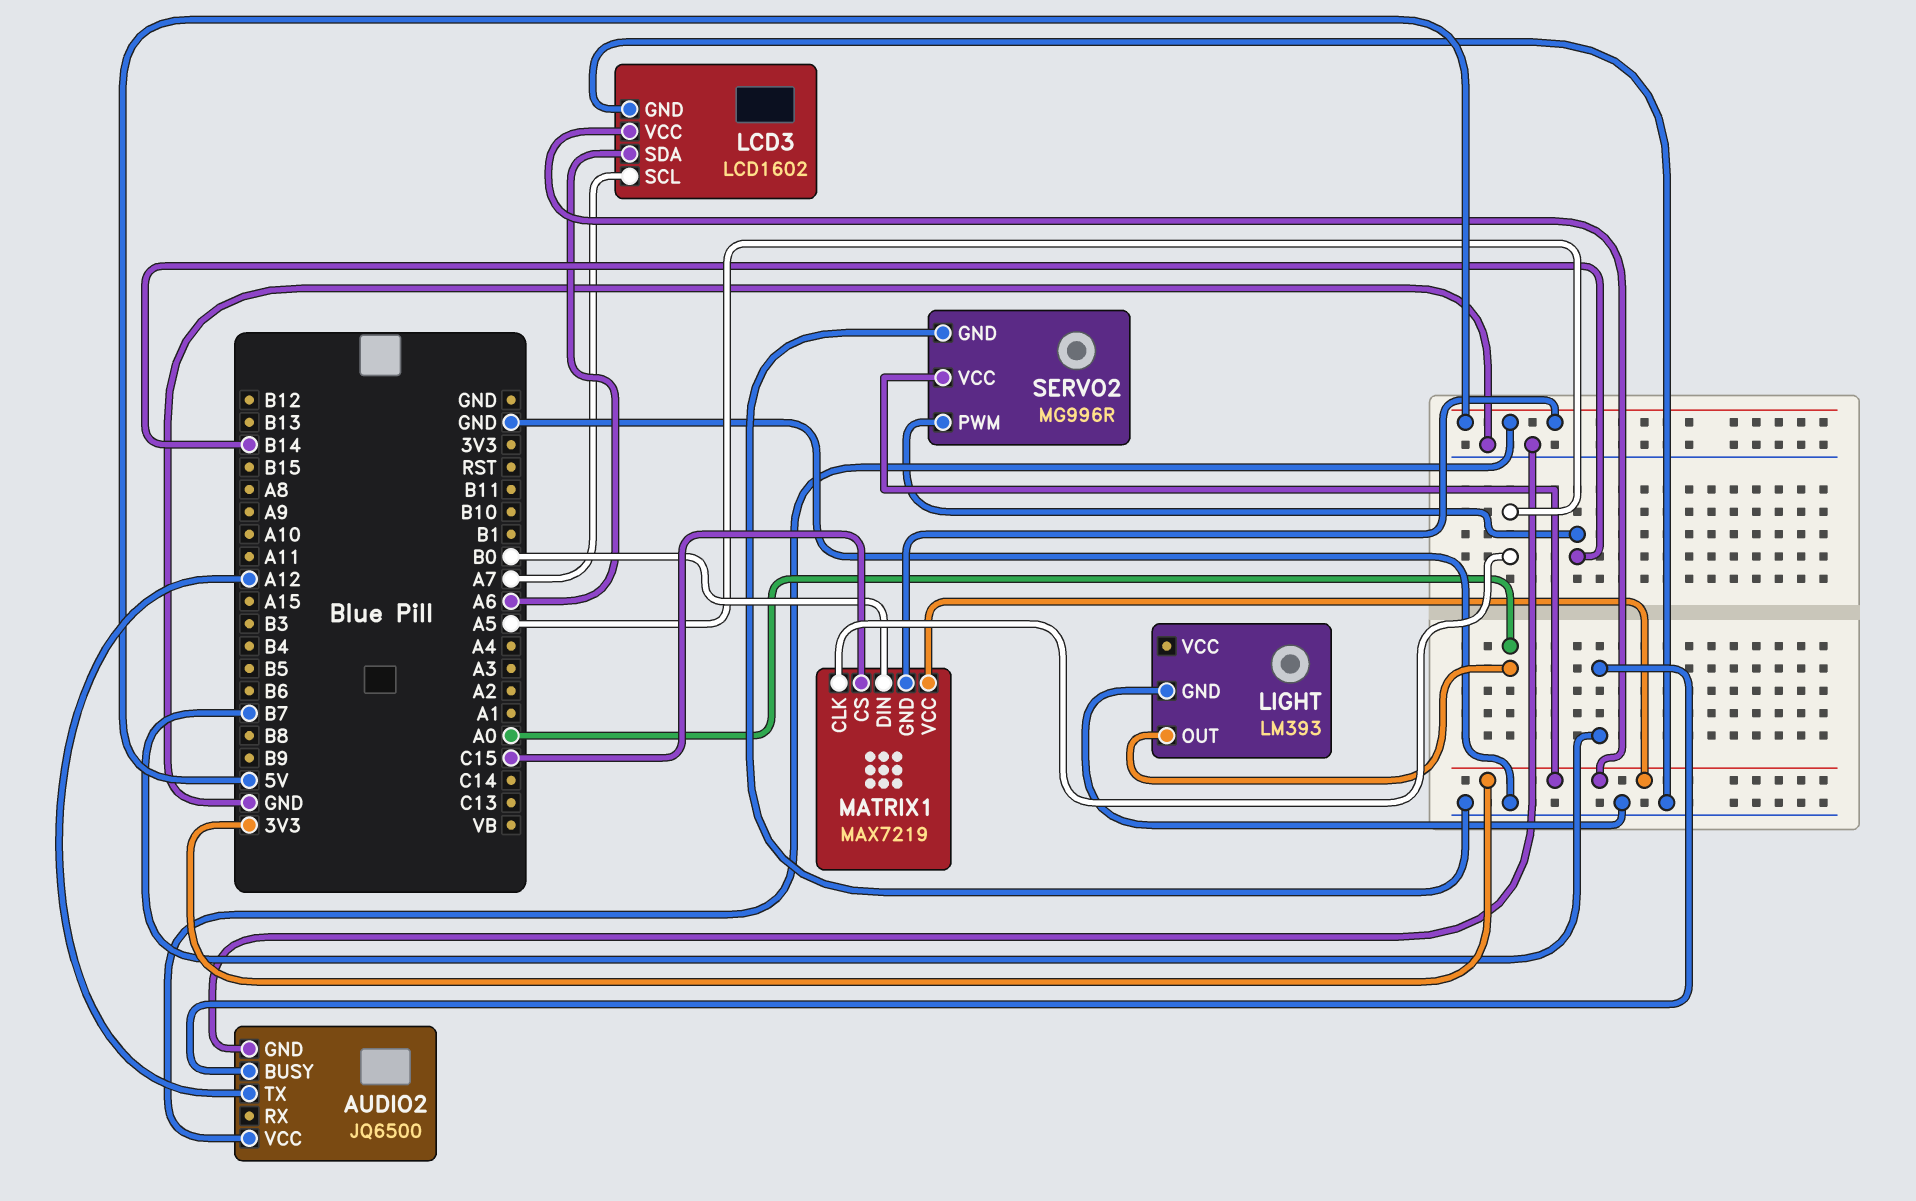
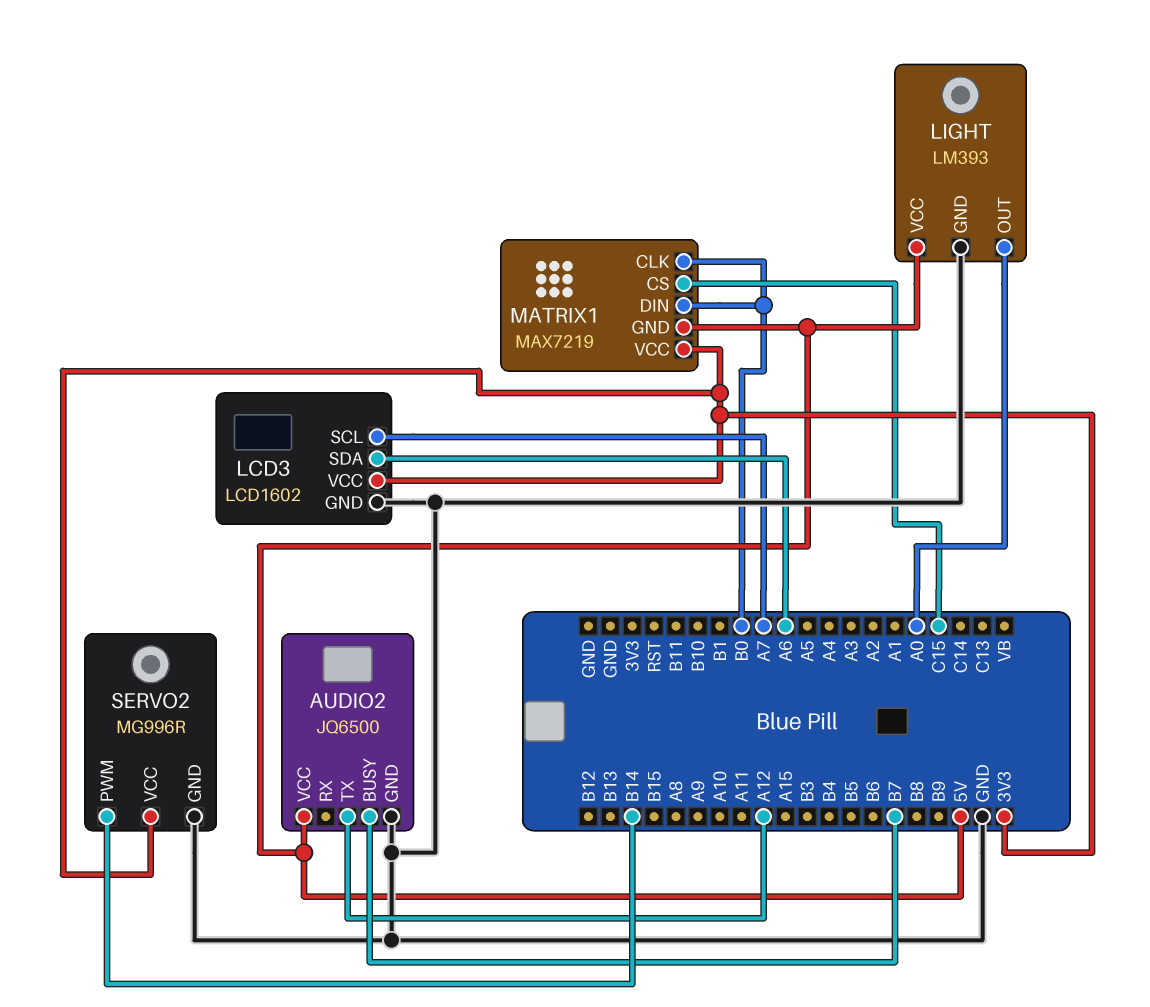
LIGHT pin VCC: none -> 5V
MATRIX1 pin CLK: A5 -> B0

